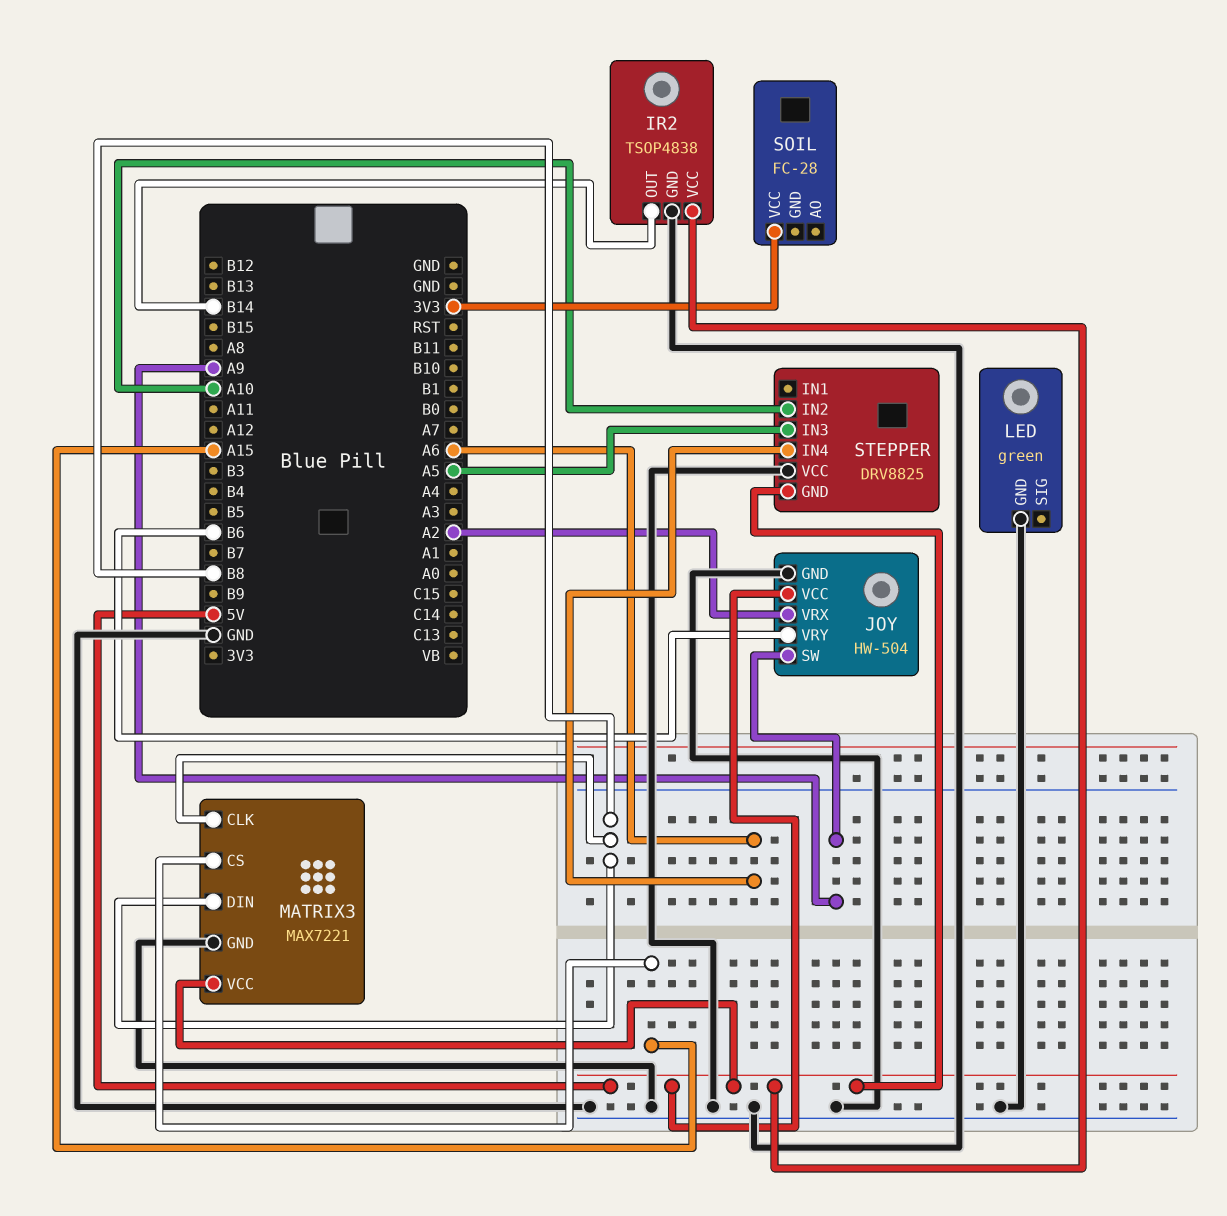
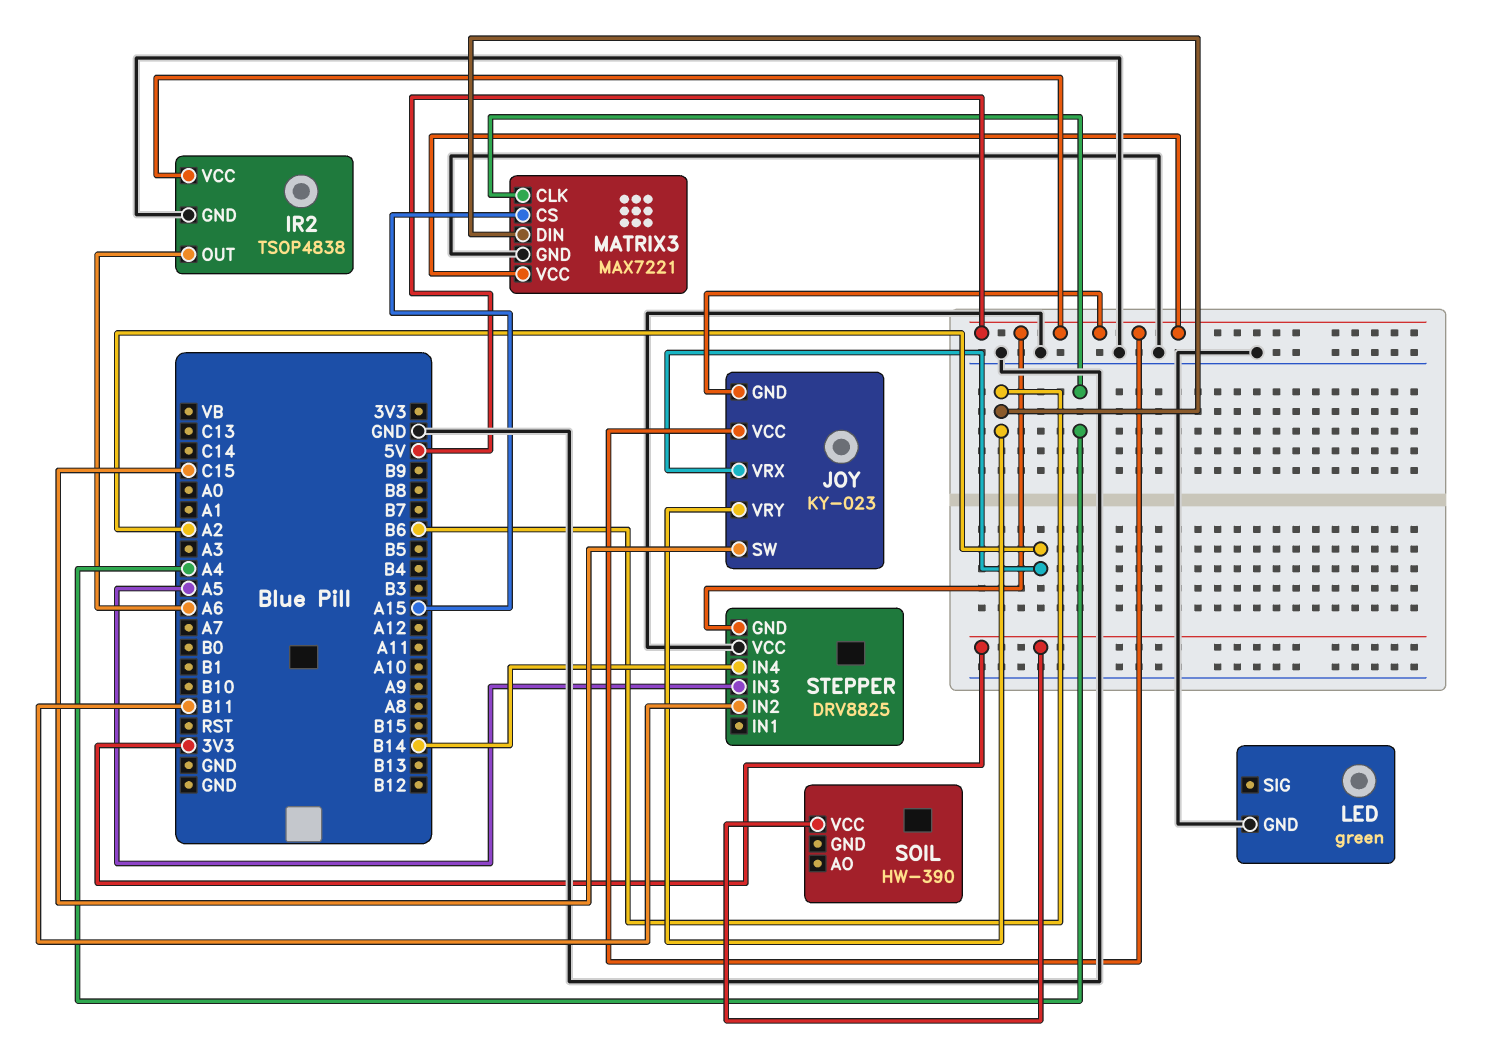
IR2 pin OUT: B14 -> A6
JOY: HW-504 -> KY-023
JOY pin GND: GND -> 5V
JOY pin SW: A9 -> C15
MATRIX3 pin CLK: B8 -> A4
MATRIX3 pin DIN: B8 -> B6
SOIL: FC-28 -> HW-390
STEPPER pin IN2: A10 -> B11
STEPPER pin IN4: A6 -> B14

